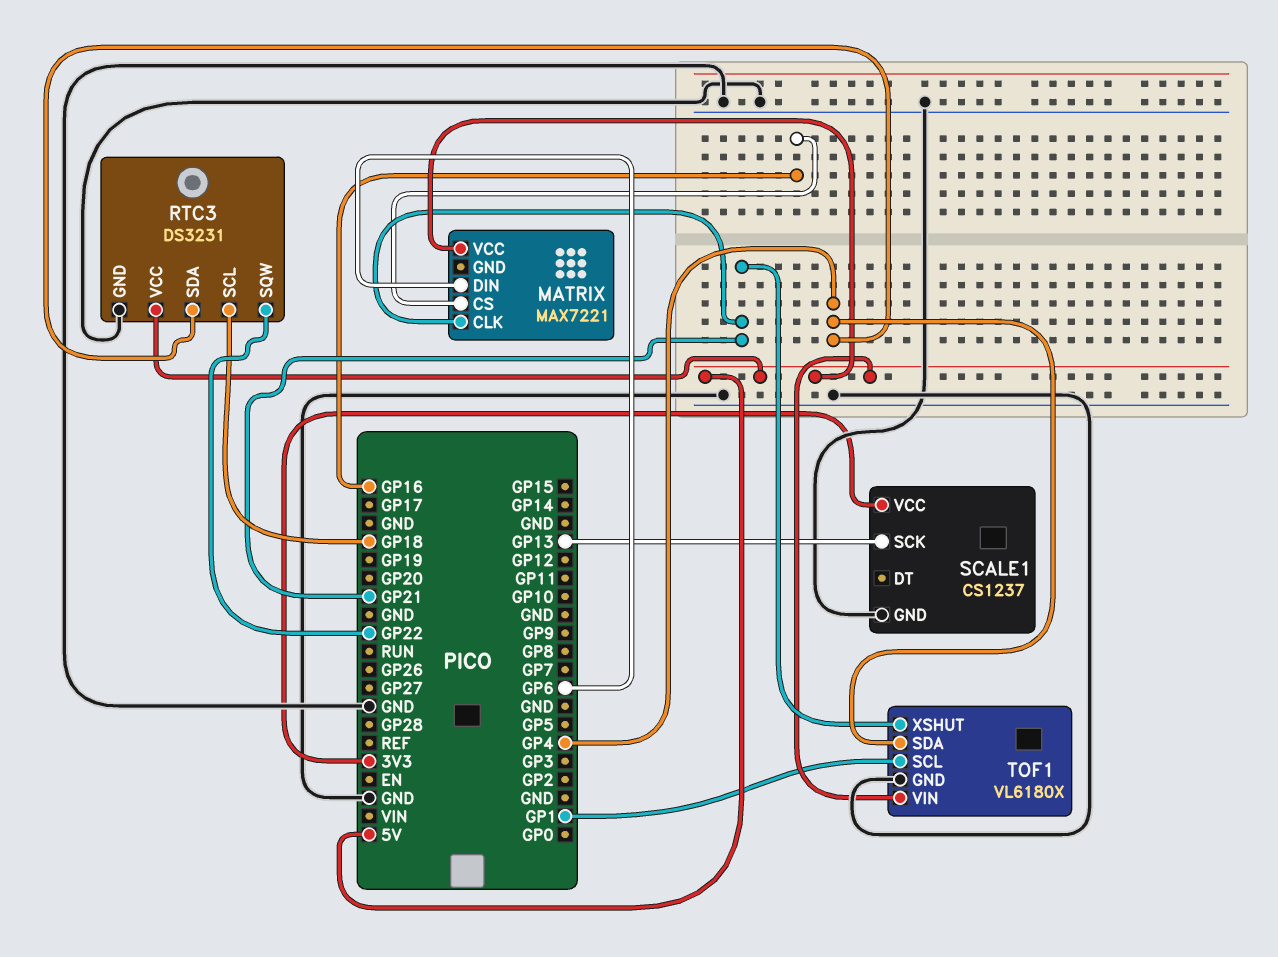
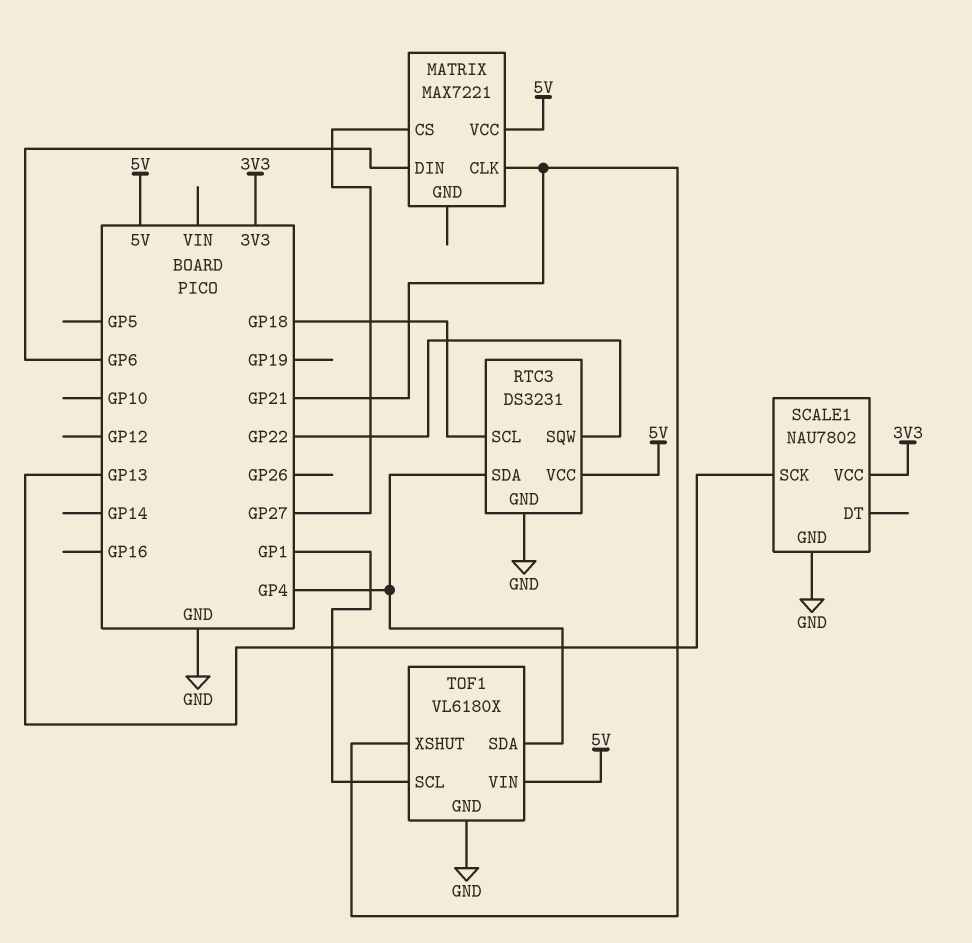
MATRIX pin CS: GP16 -> GP27
SCALE1: CS1237 -> NAU7802

